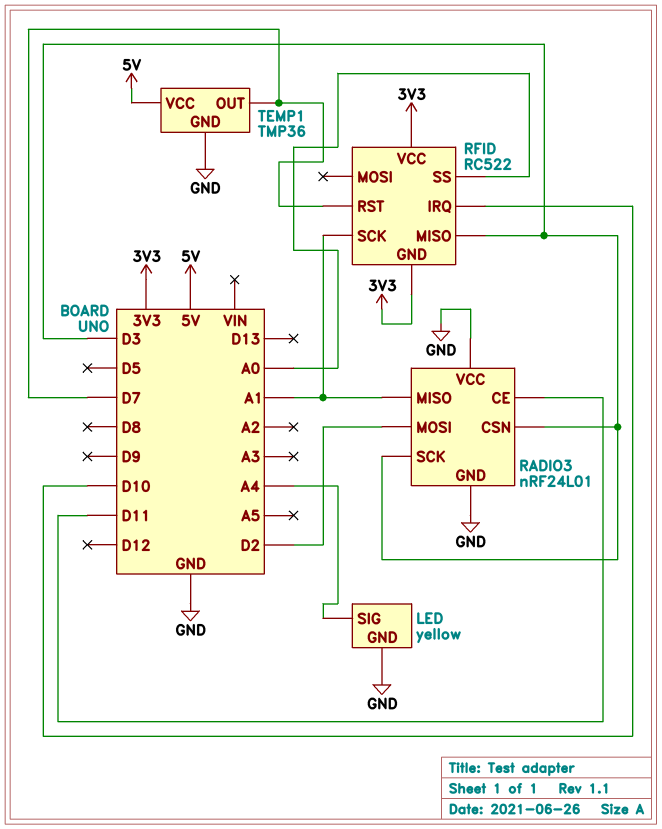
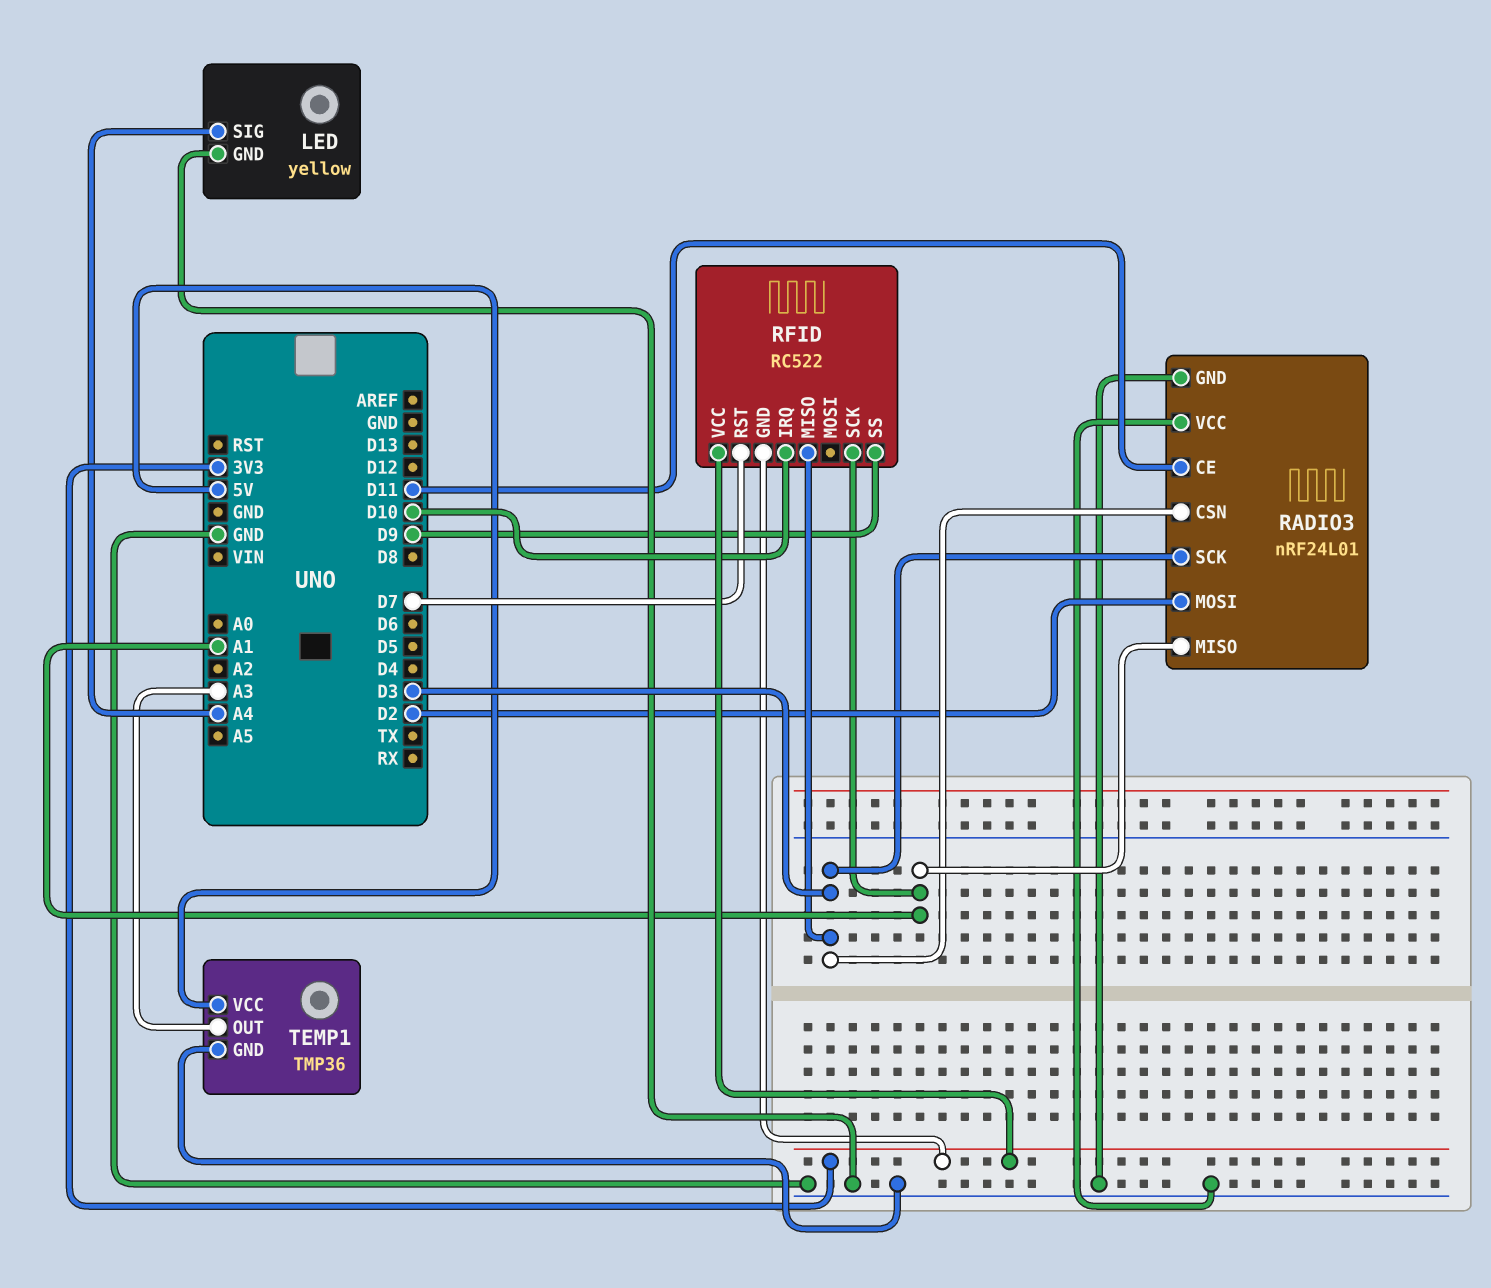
RFID pin SS: A0 -> D9
TEMP1 pin OUT: D7 -> A3

